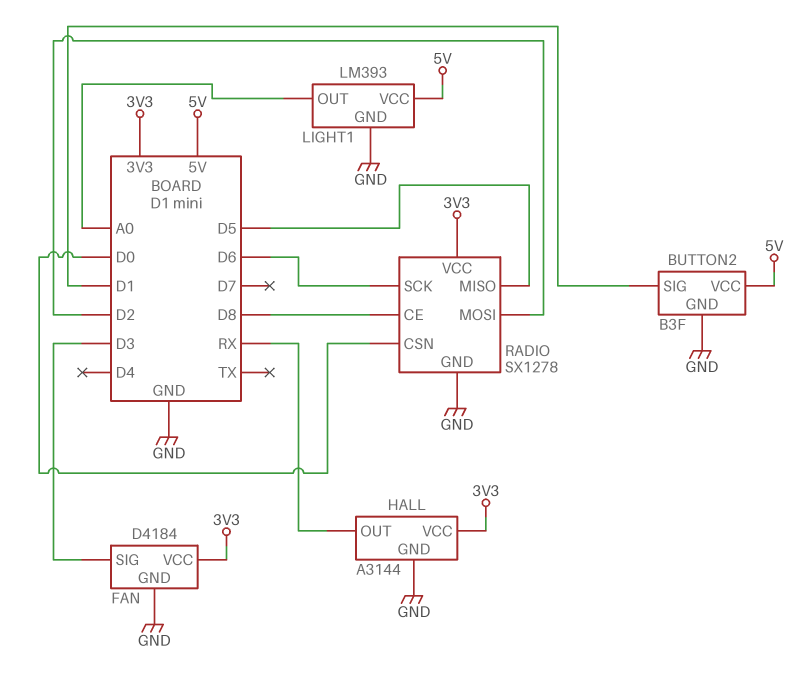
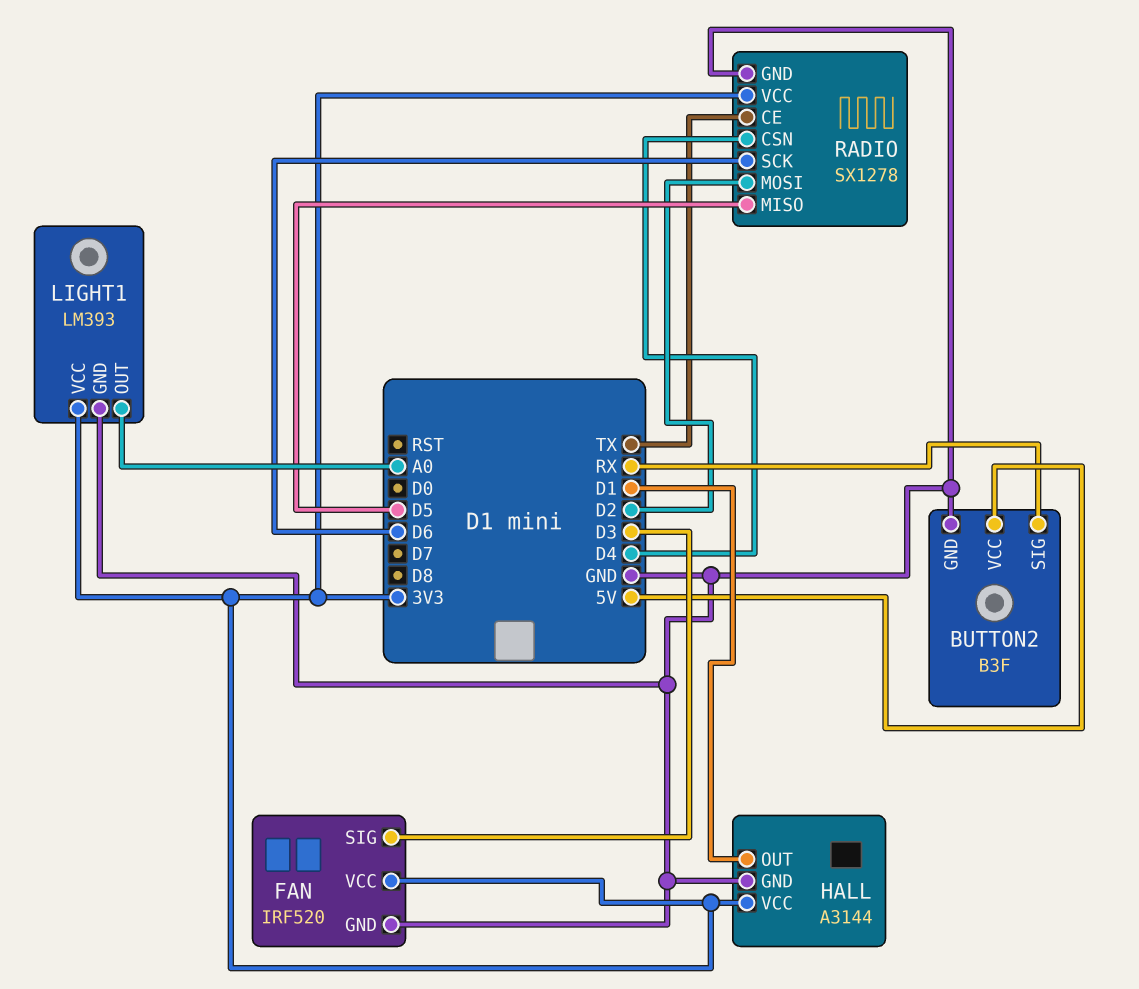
BUTTON2 pin SIG: D1 -> RX
FAN: D4184 -> IRF520
HALL pin OUT: RX -> D1
LIGHT1 pin VCC: 5V -> 3V3
RADIO pin CE: D8 -> TX
RADIO pin CSN: D0 -> D4

